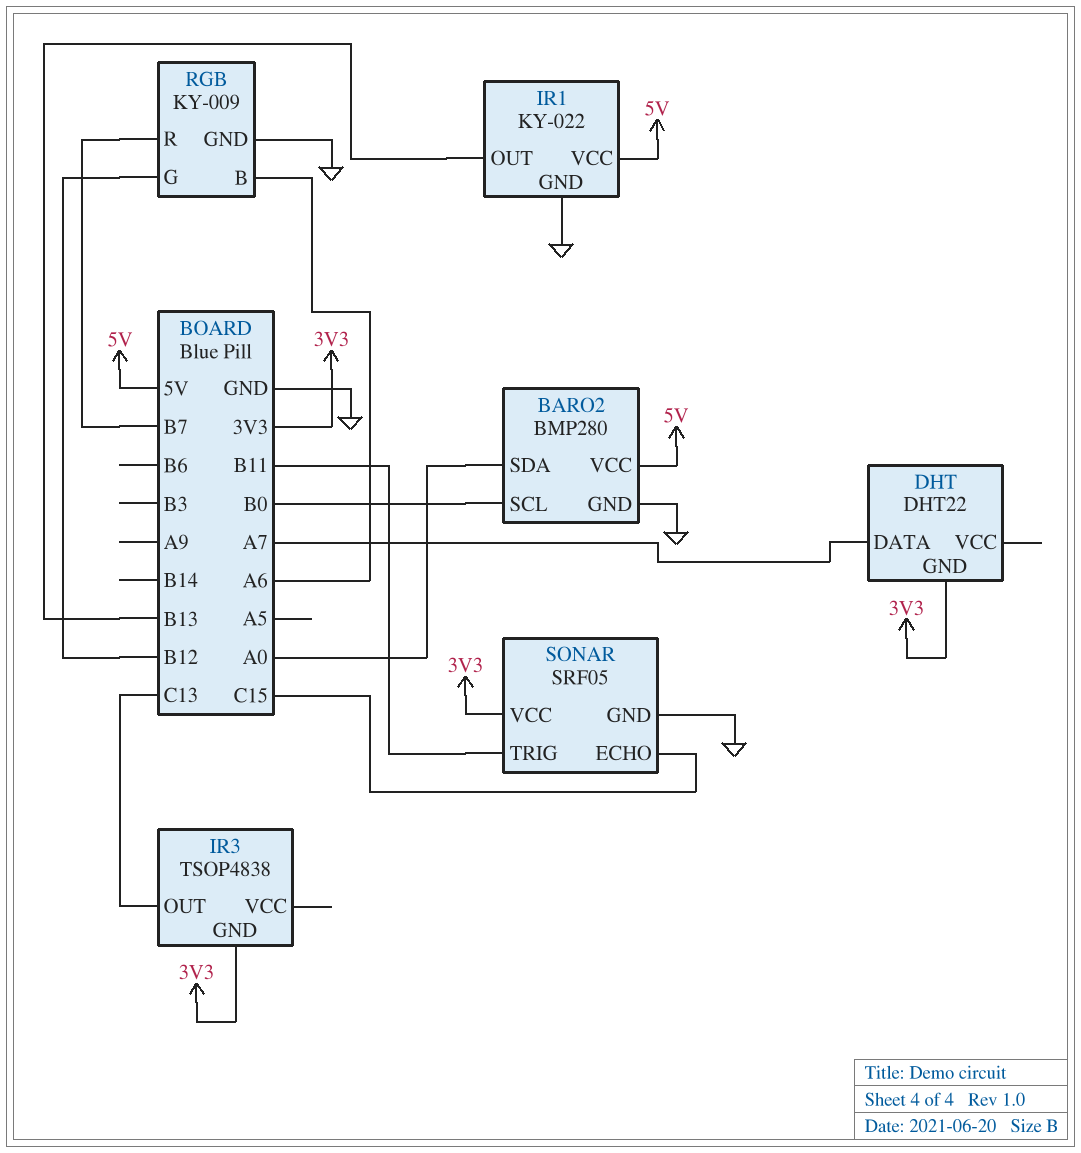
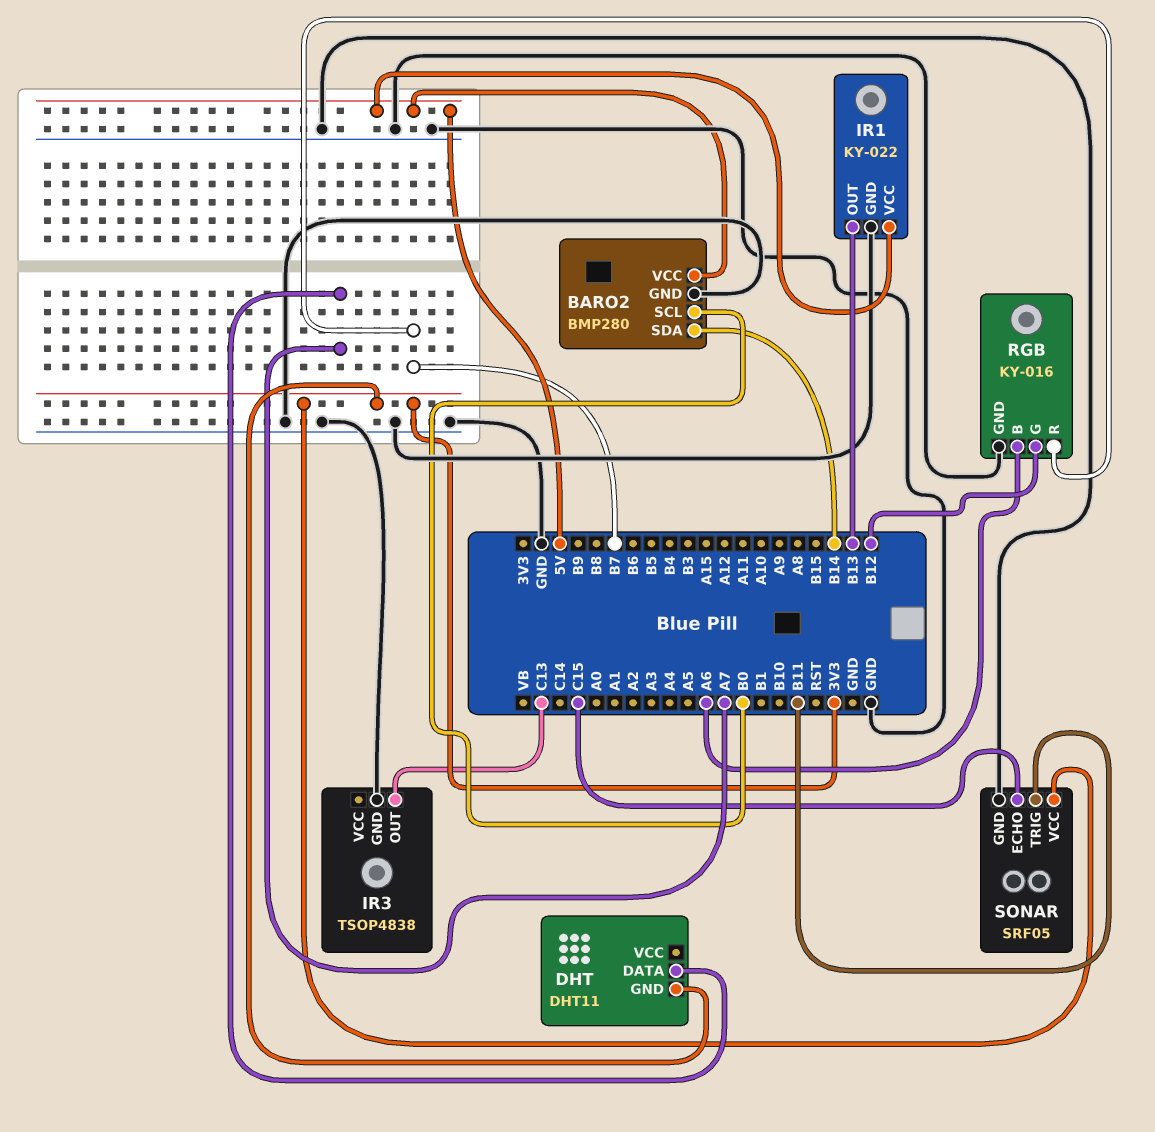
BARO2 pin SDA: A0 -> B14
DHT: DHT22 -> DHT11
IR3 pin GND: 3V3 -> GND
RGB: KY-009 -> KY-016

